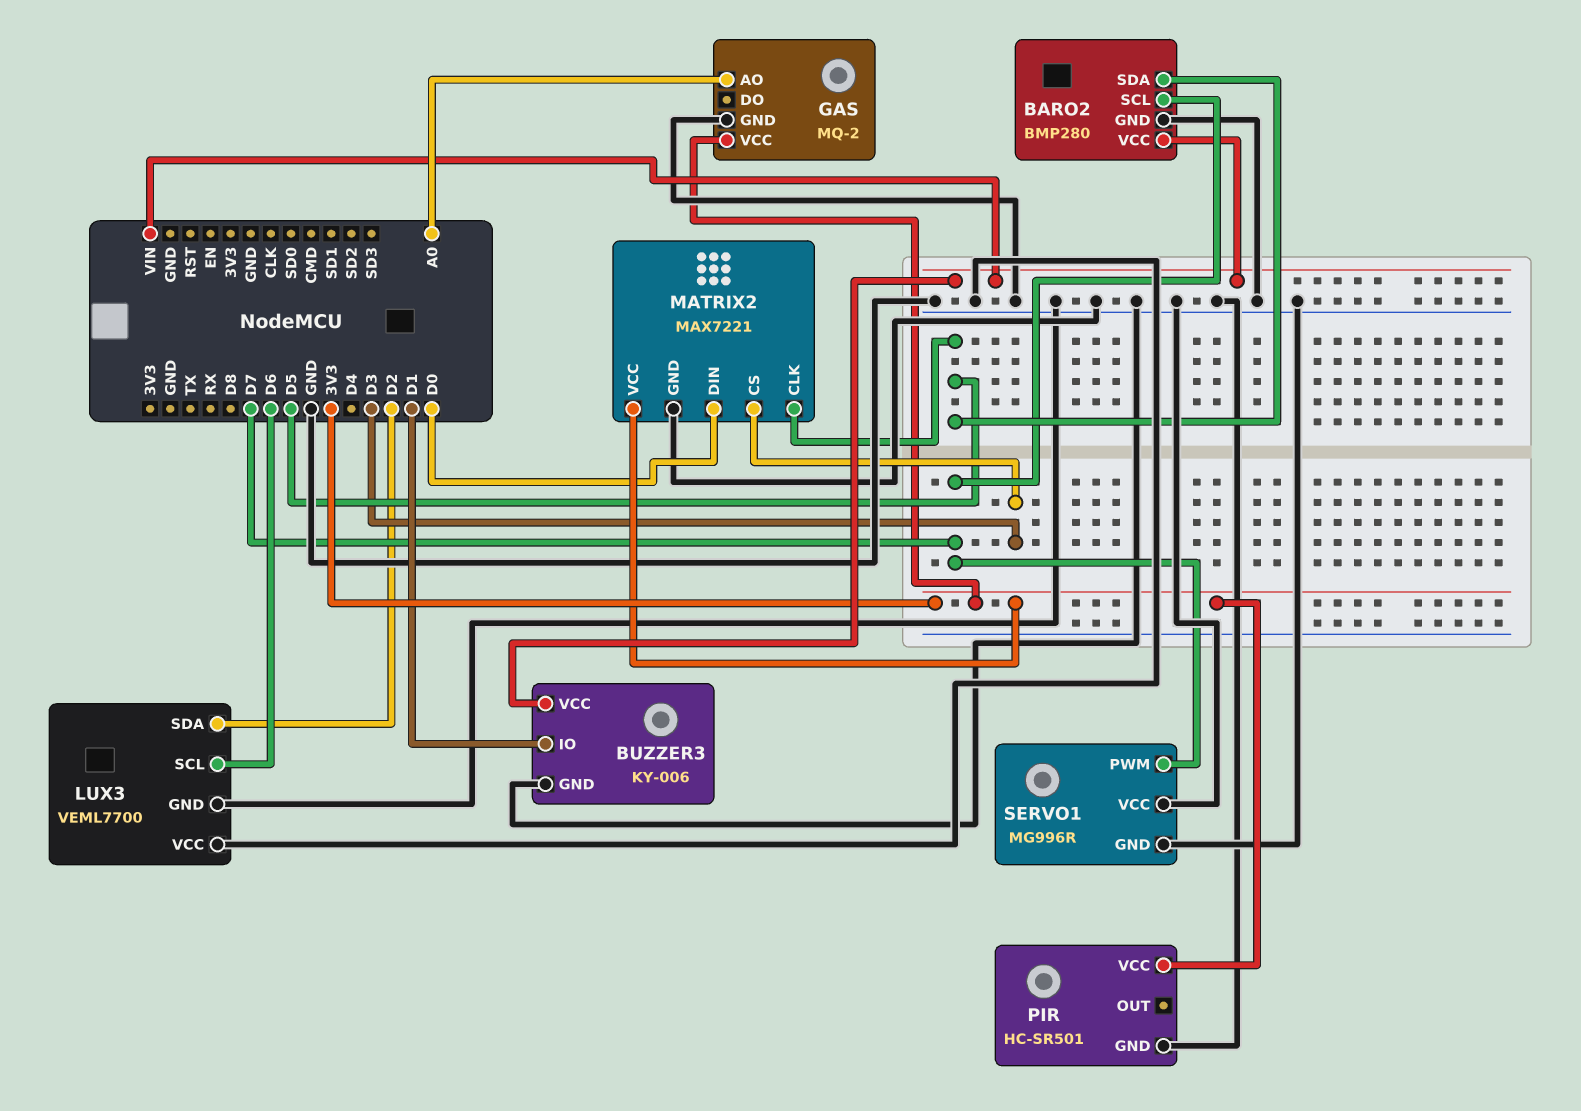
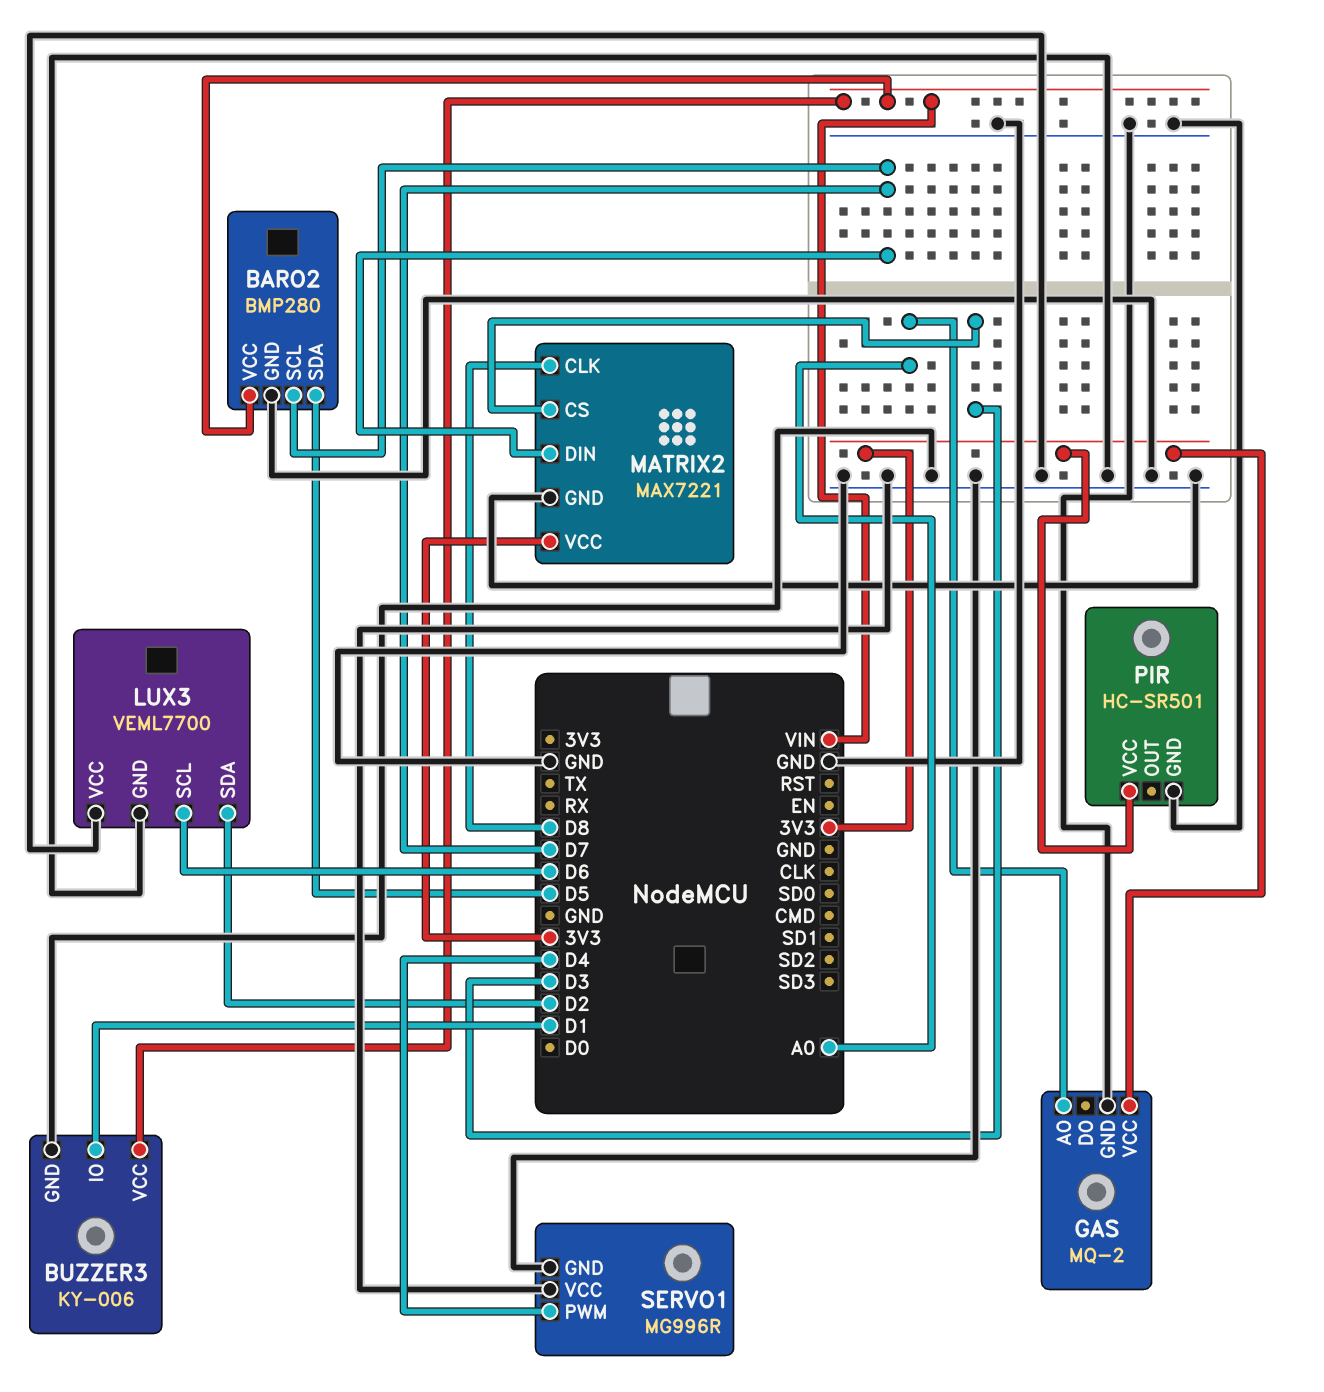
MATRIX2 pin CLK: D5 -> D8
MATRIX2 pin DIN: D0 -> D7
SERVO1 pin PWM: D7 -> D4

